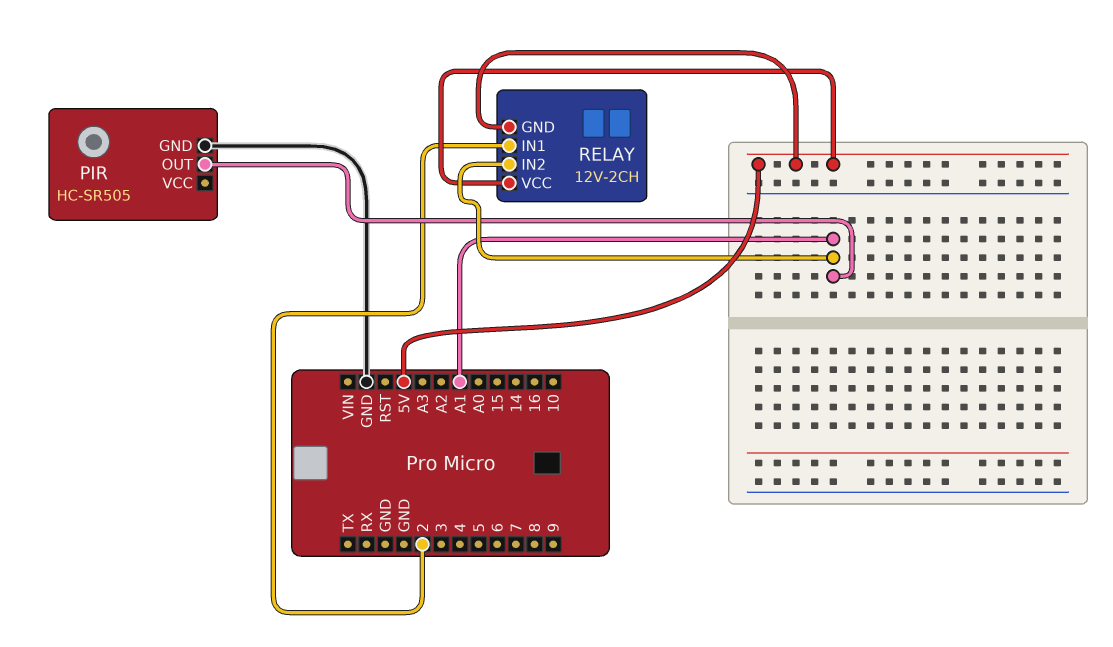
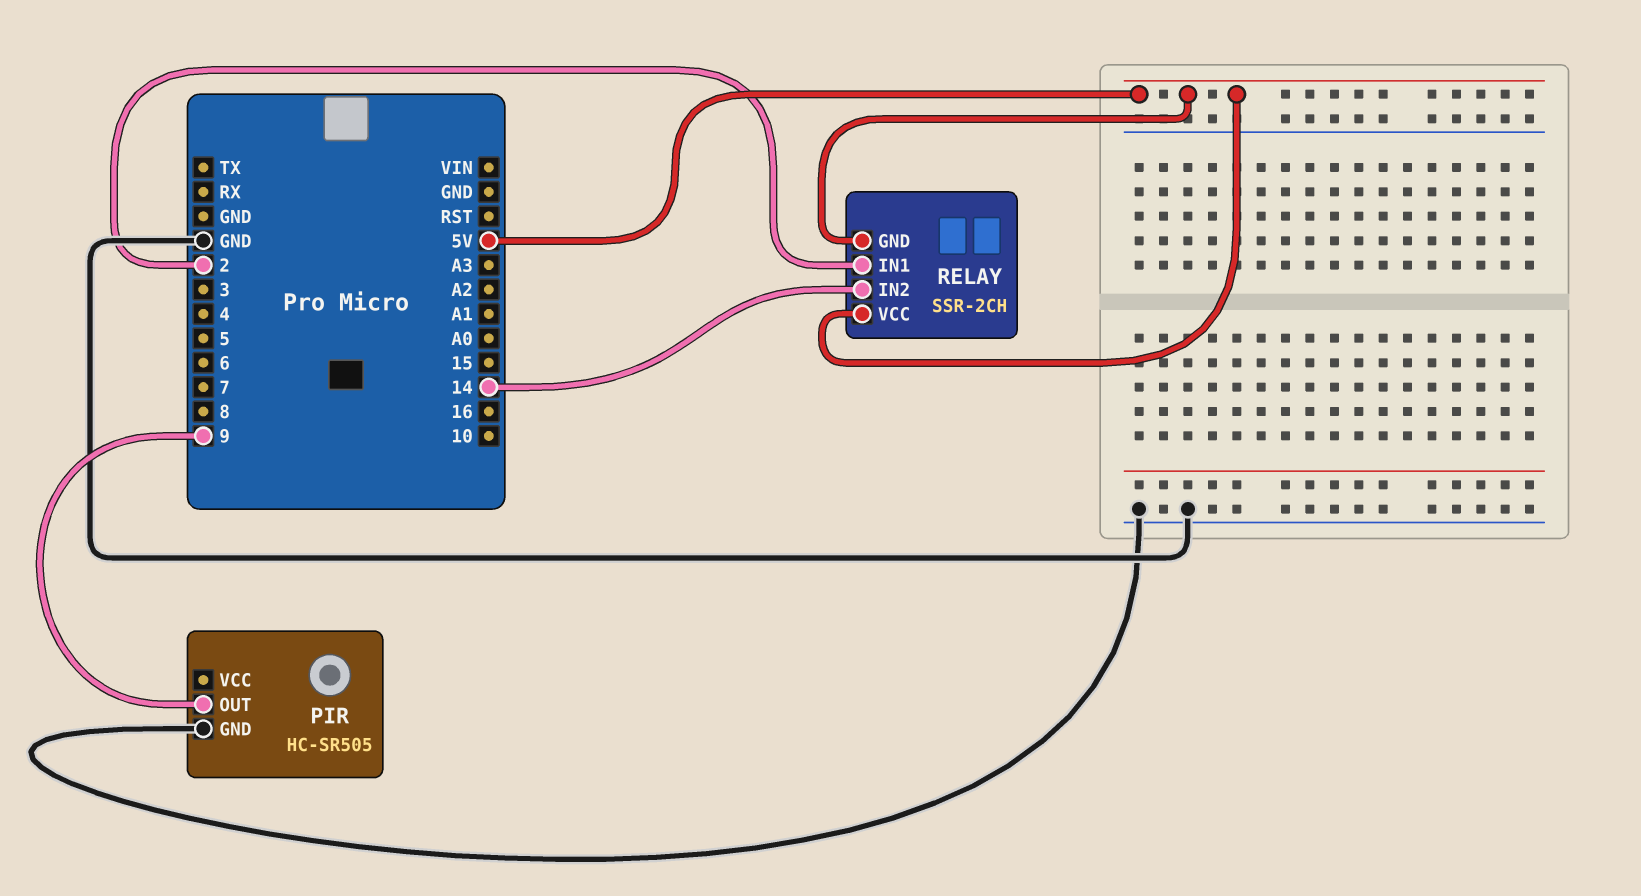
PIR pin OUT: A1 -> 9
RELAY: 12V-2CH -> SSR-2CH
RELAY pin IN2: A1 -> 14

